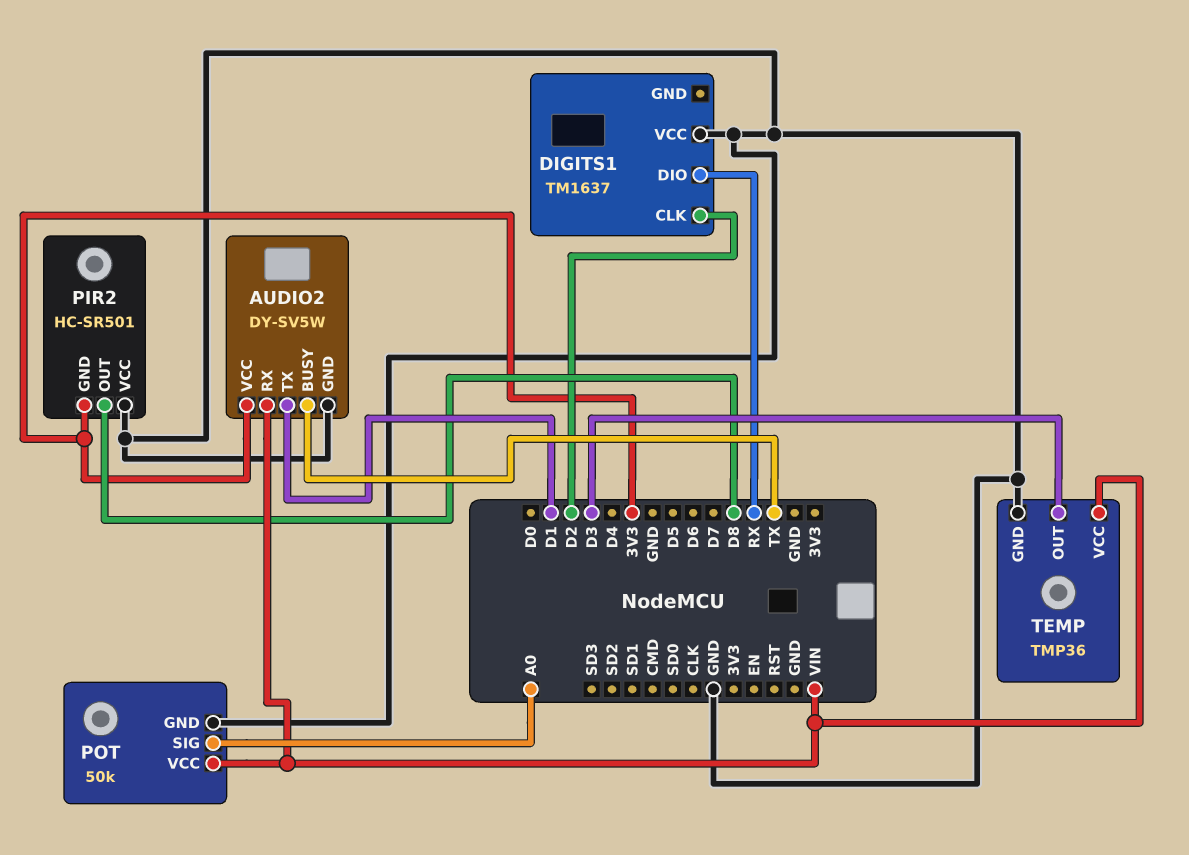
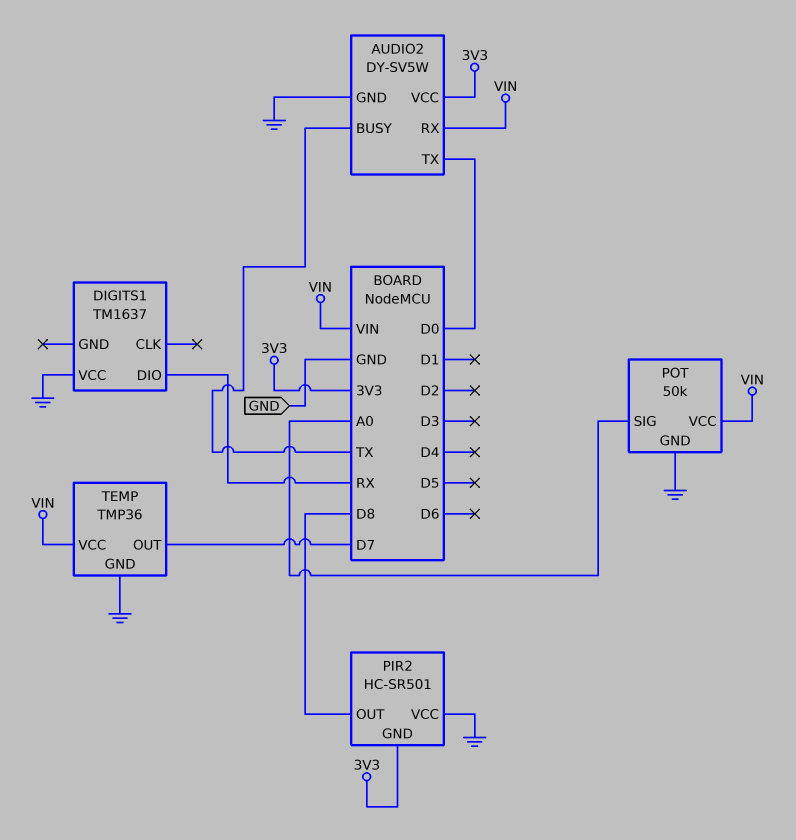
AUDIO2 pin TX: D1 -> D0
DIGITS1 pin CLK: D2 -> none
TEMP pin OUT: D3 -> D7

